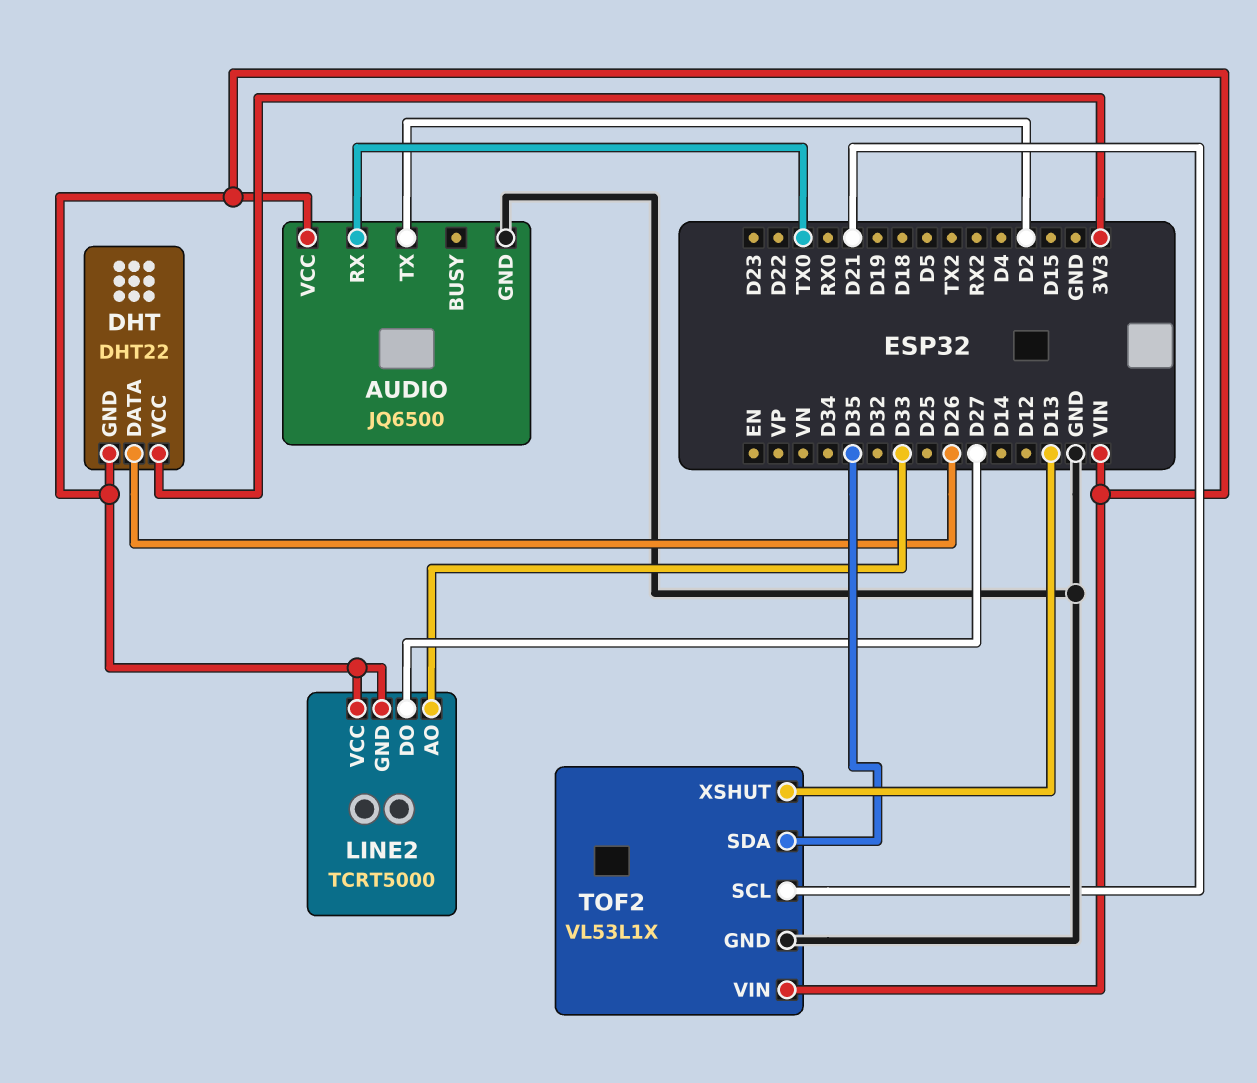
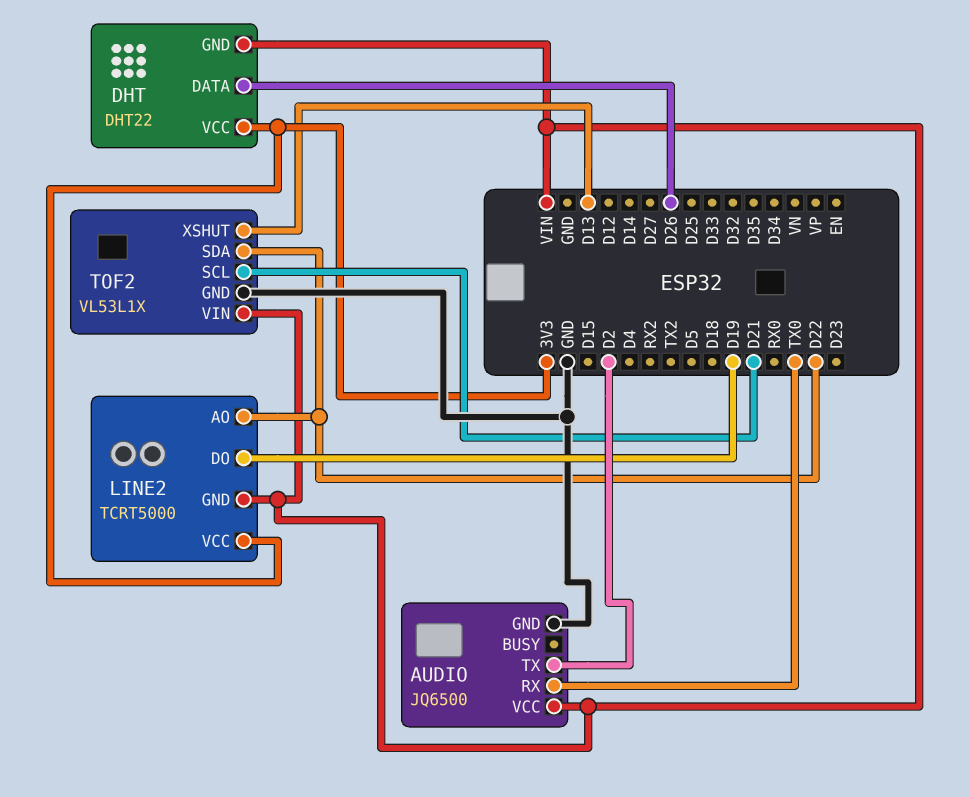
LINE2 pin AO: D33 -> D22
LINE2 pin DO: D27 -> D19
LINE2 pin VCC: VIN -> 3V3
TOF2 pin SDA: D35 -> D22

